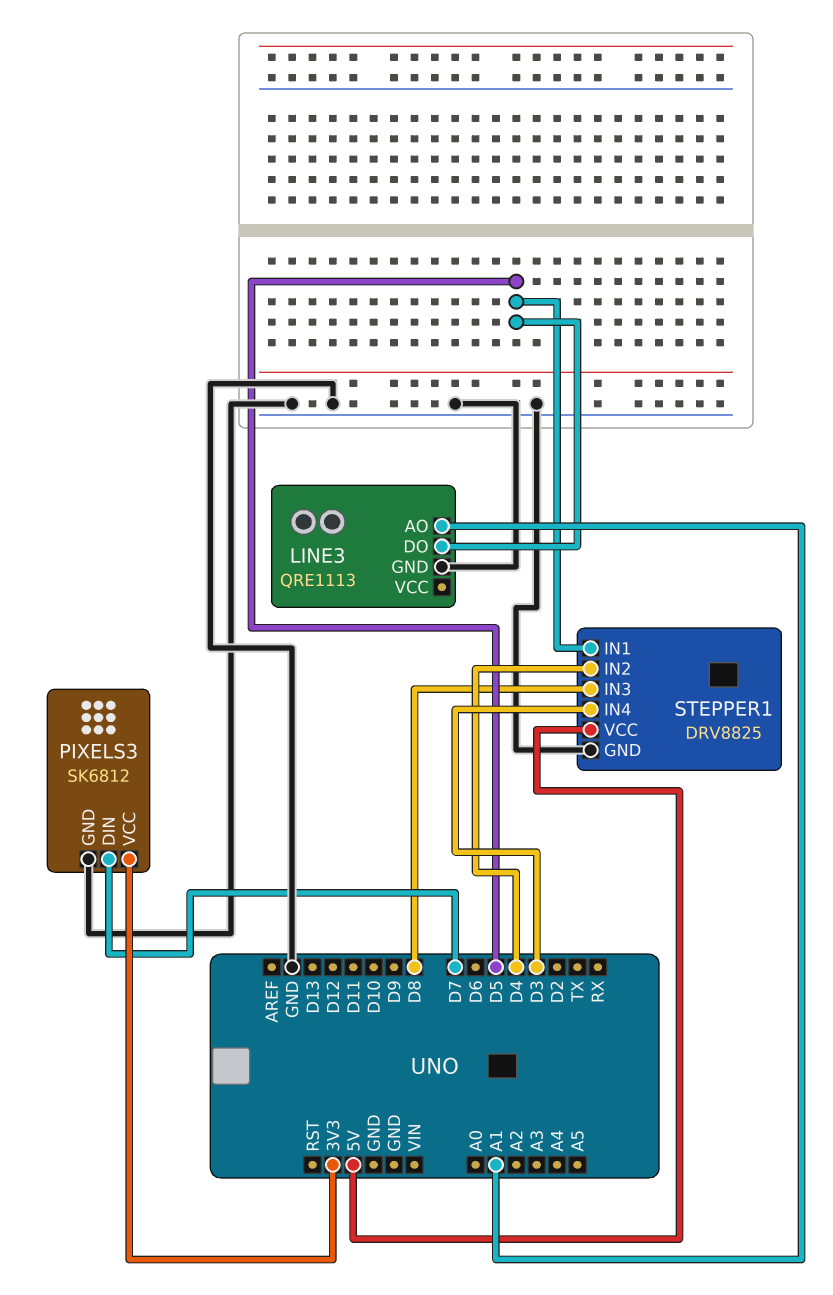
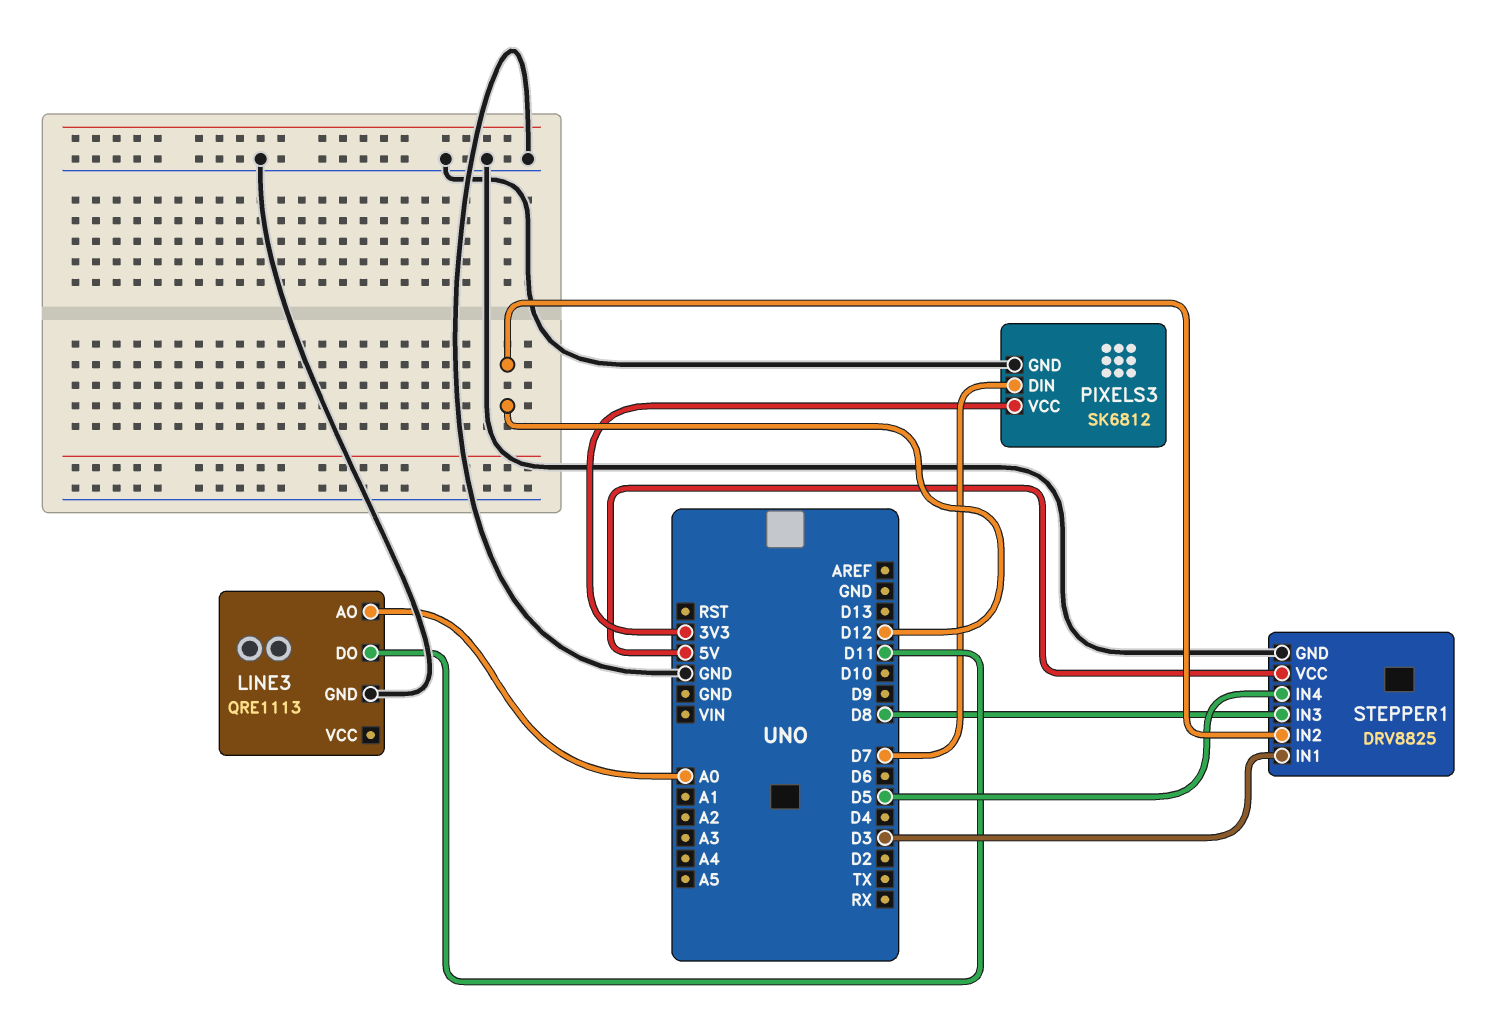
LINE3 pin AO: A1 -> A0
LINE3 pin DO: D5 -> D11
STEPPER1 pin IN1: D5 -> D3
STEPPER1 pin IN2: D4 -> D12
STEPPER1 pin IN4: D3 -> D5

